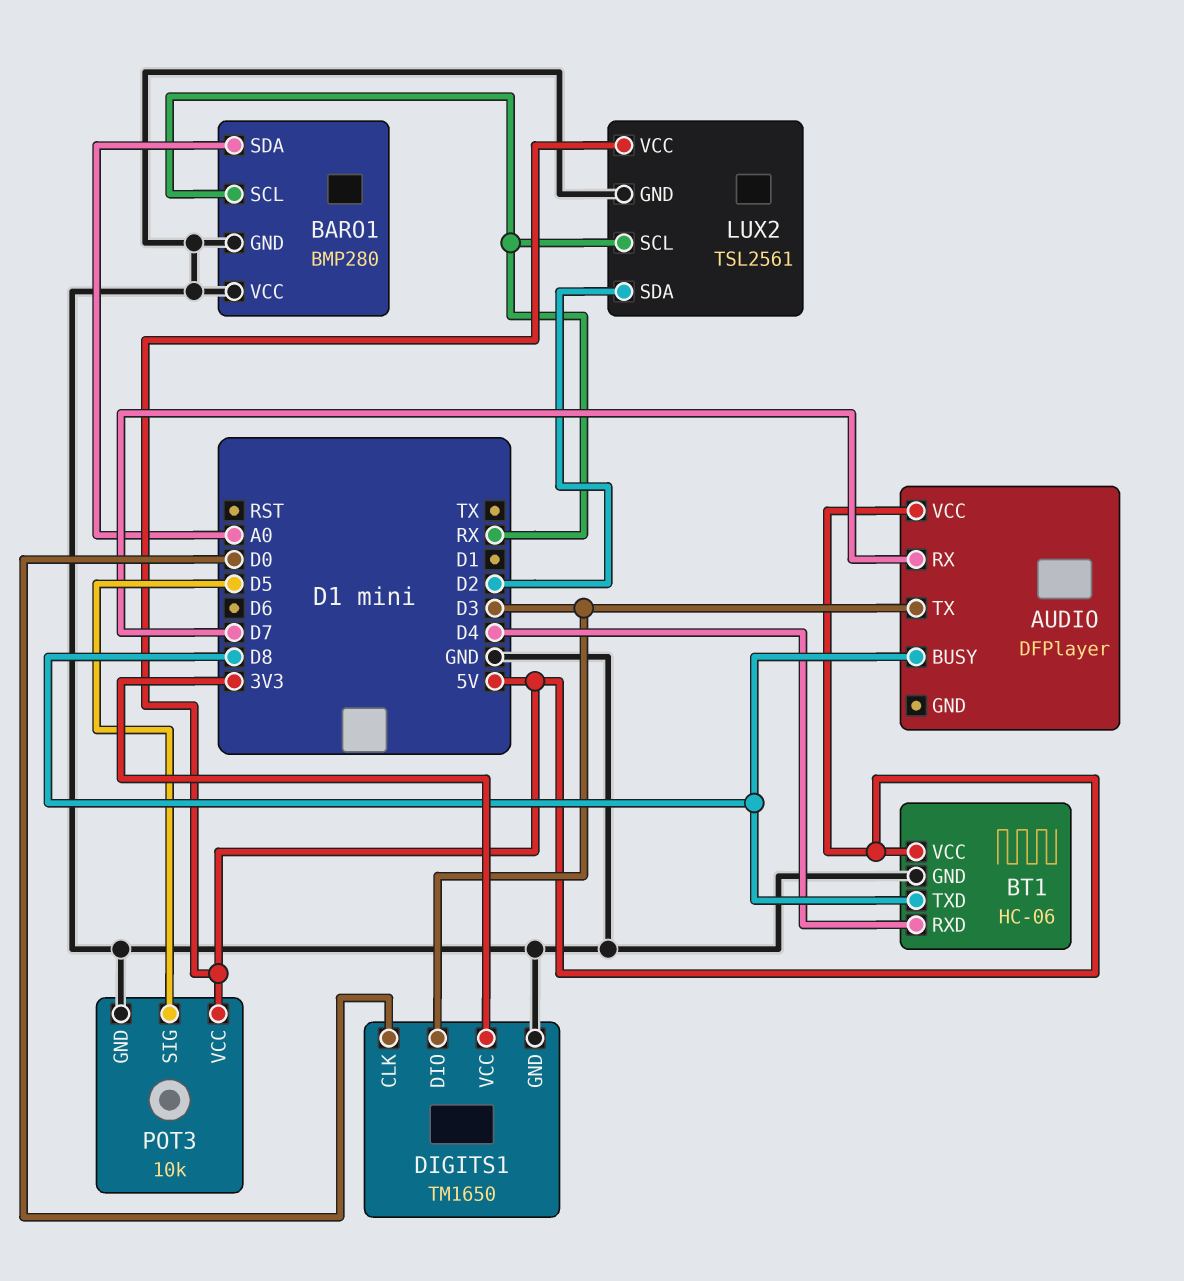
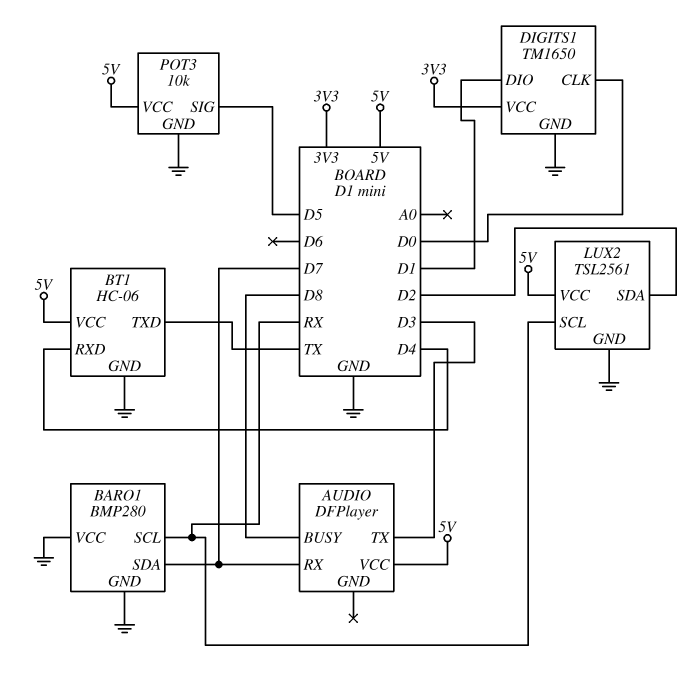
BARO1 pin SDA: A0 -> D7
BT1 pin TXD: D8 -> TX
DIGITS1 pin DIO: D3 -> D1

